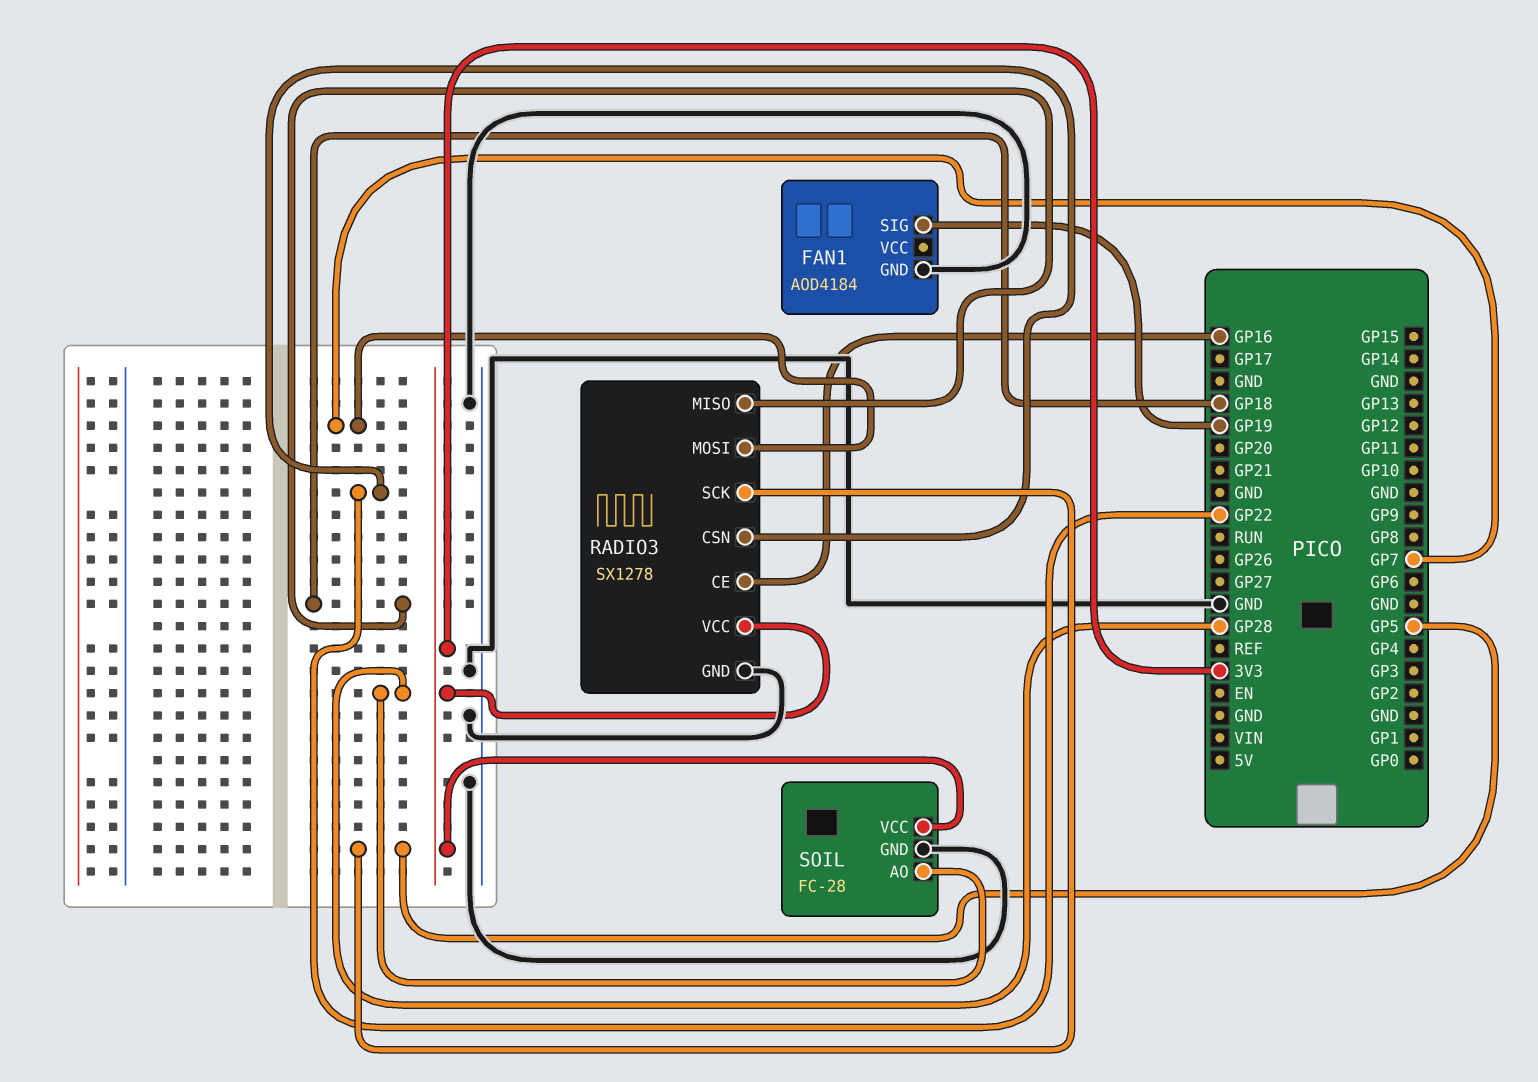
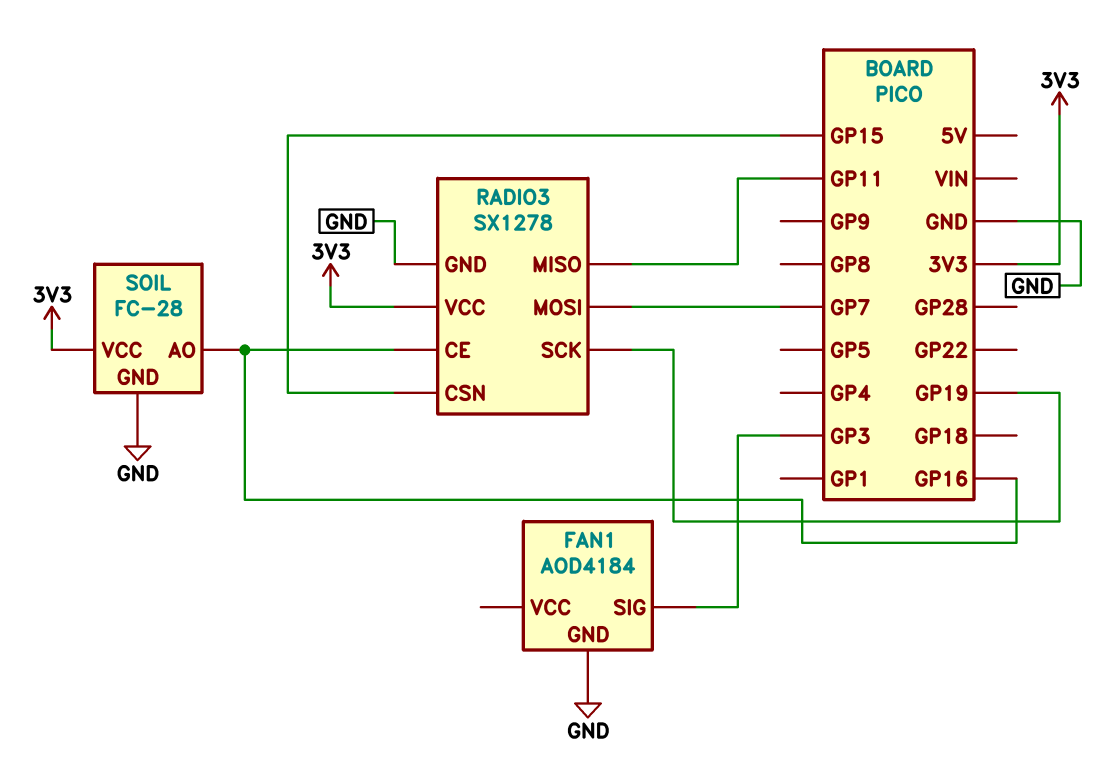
FAN1 pin SIG: GP19 -> GP3
RADIO3 pin CSN: GP22 -> GP15
RADIO3 pin MISO: GP18 -> GP11
RADIO3 pin SCK: GP5 -> GP19
SOIL pin AO: GP28 -> GP16

